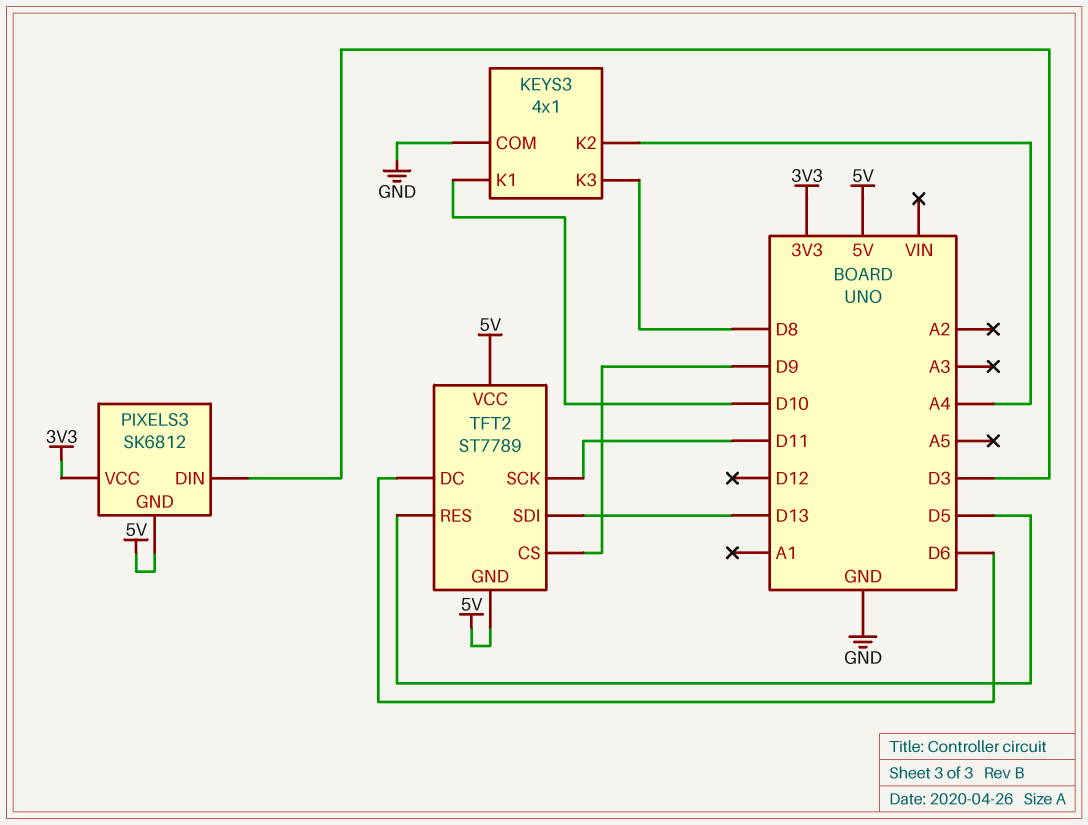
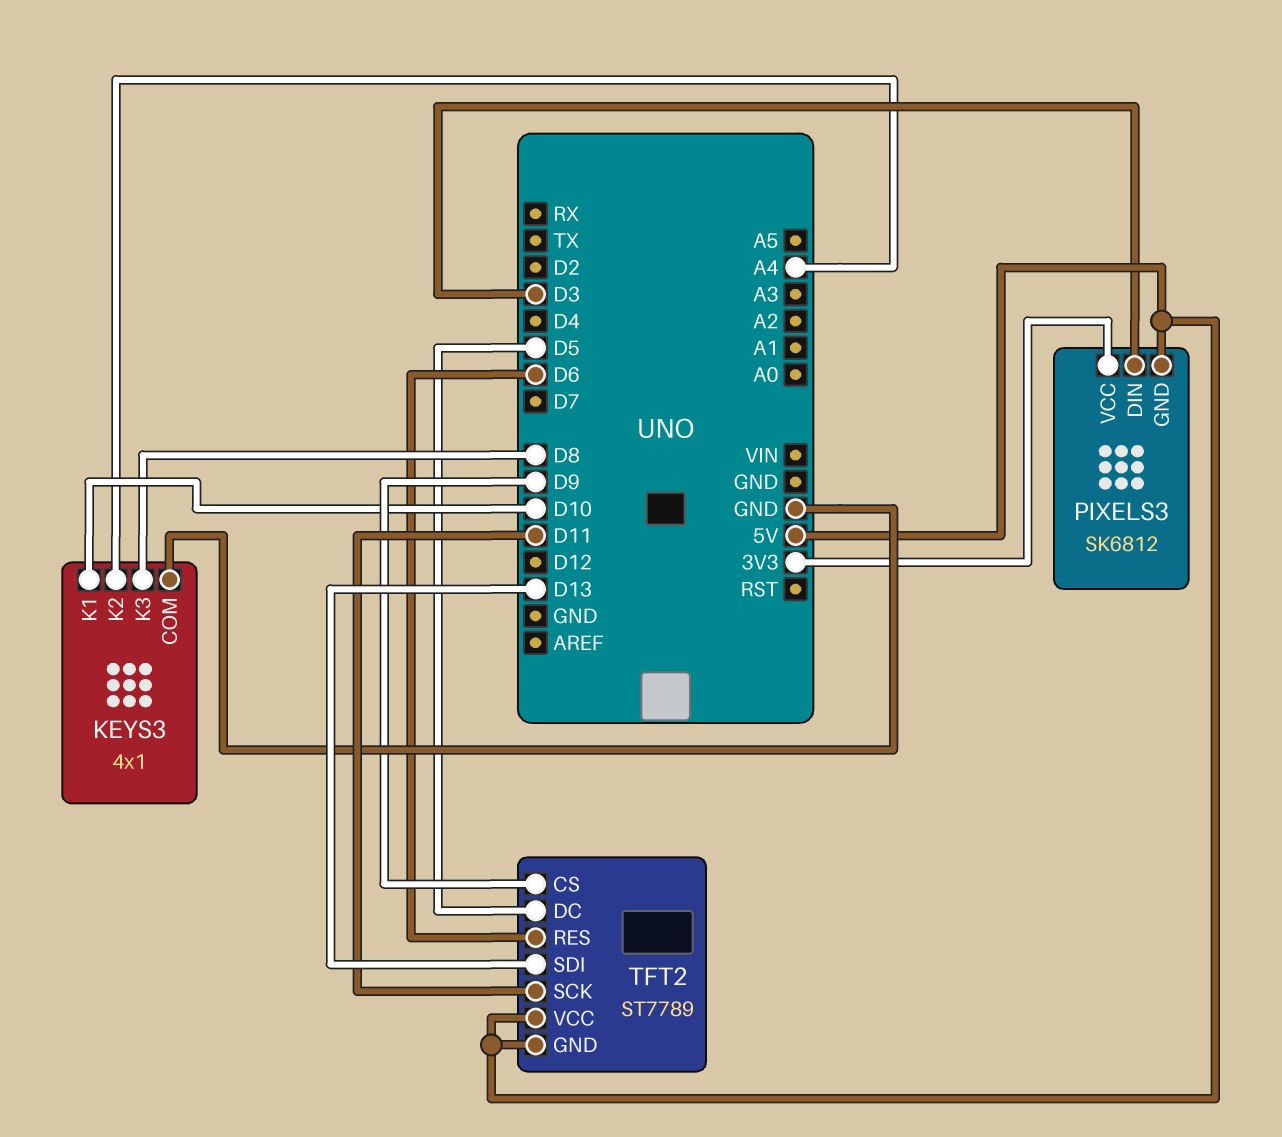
TFT2 pin DC: D6 -> D5
TFT2 pin RES: D5 -> D6

